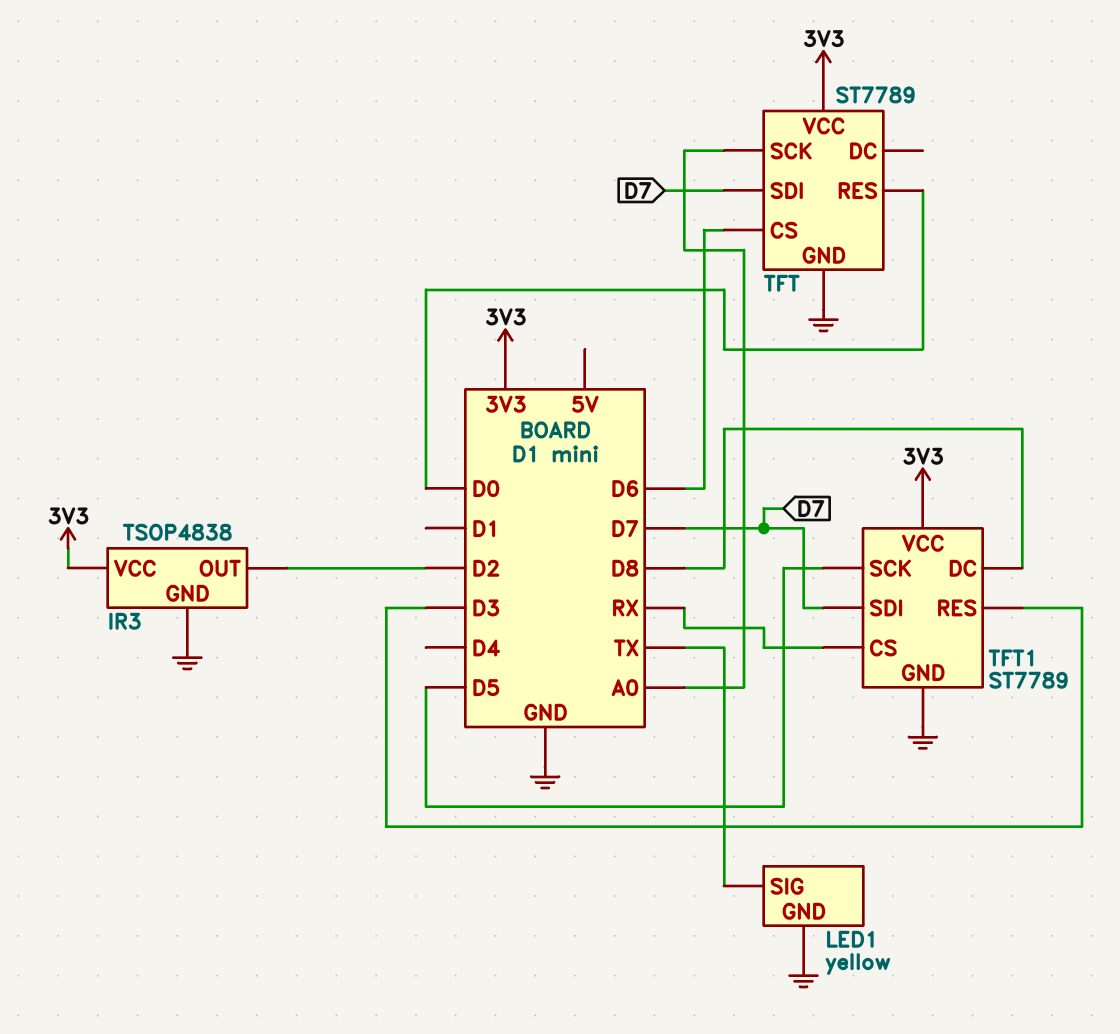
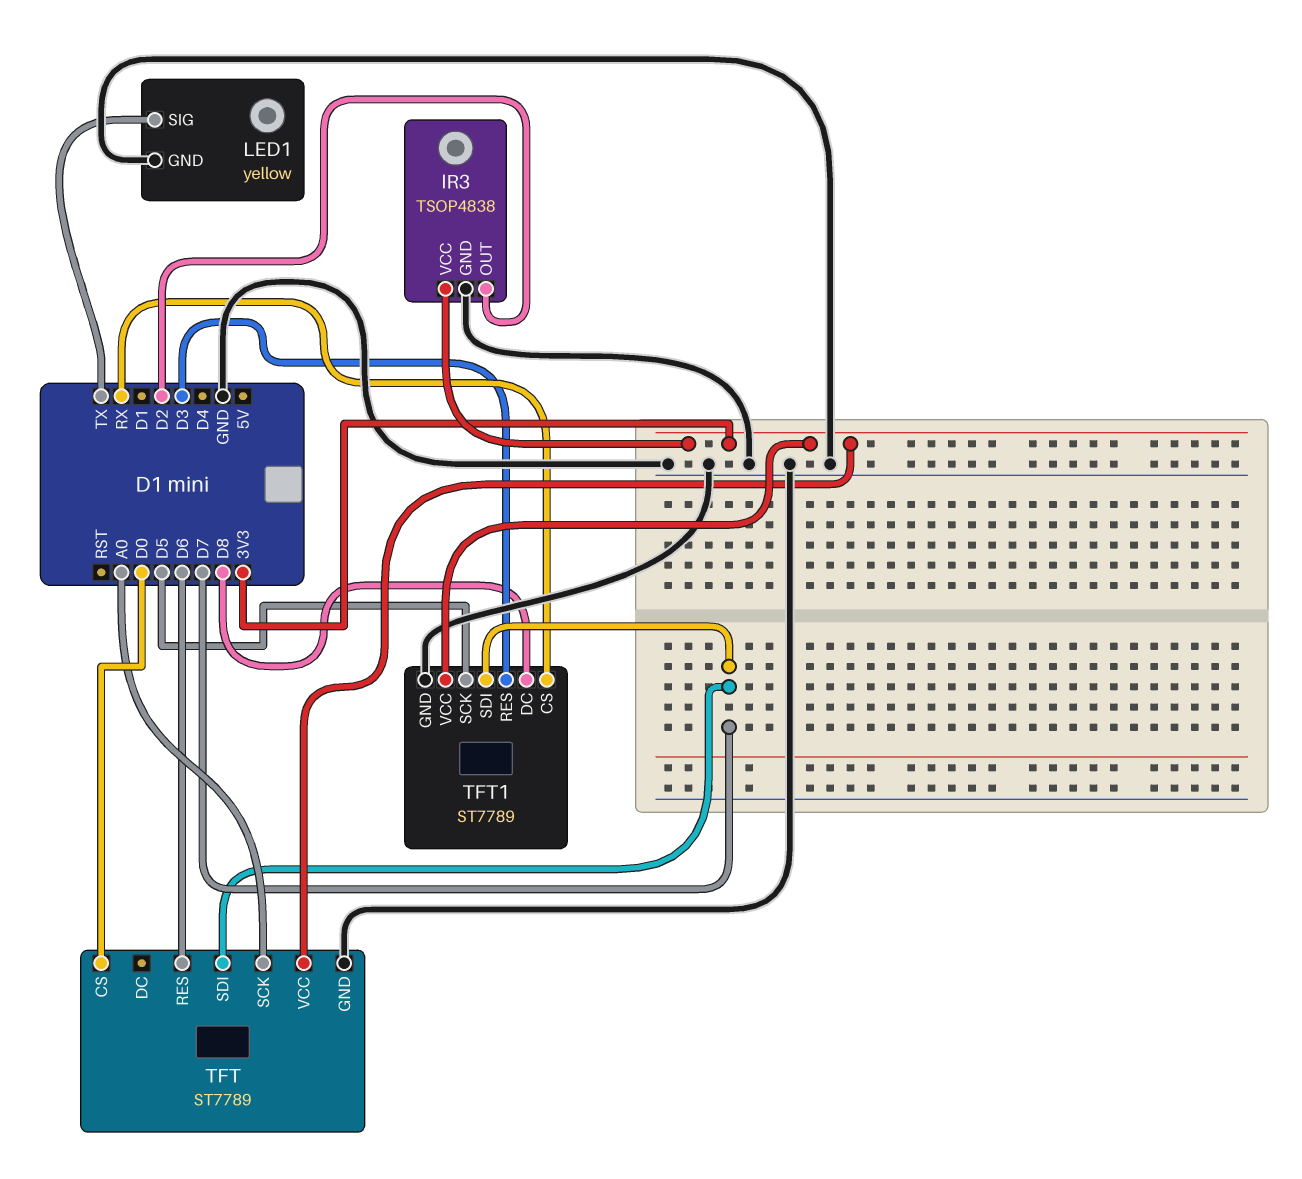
TFT pin CS: D6 -> D0
TFT pin RES: D0 -> D6

